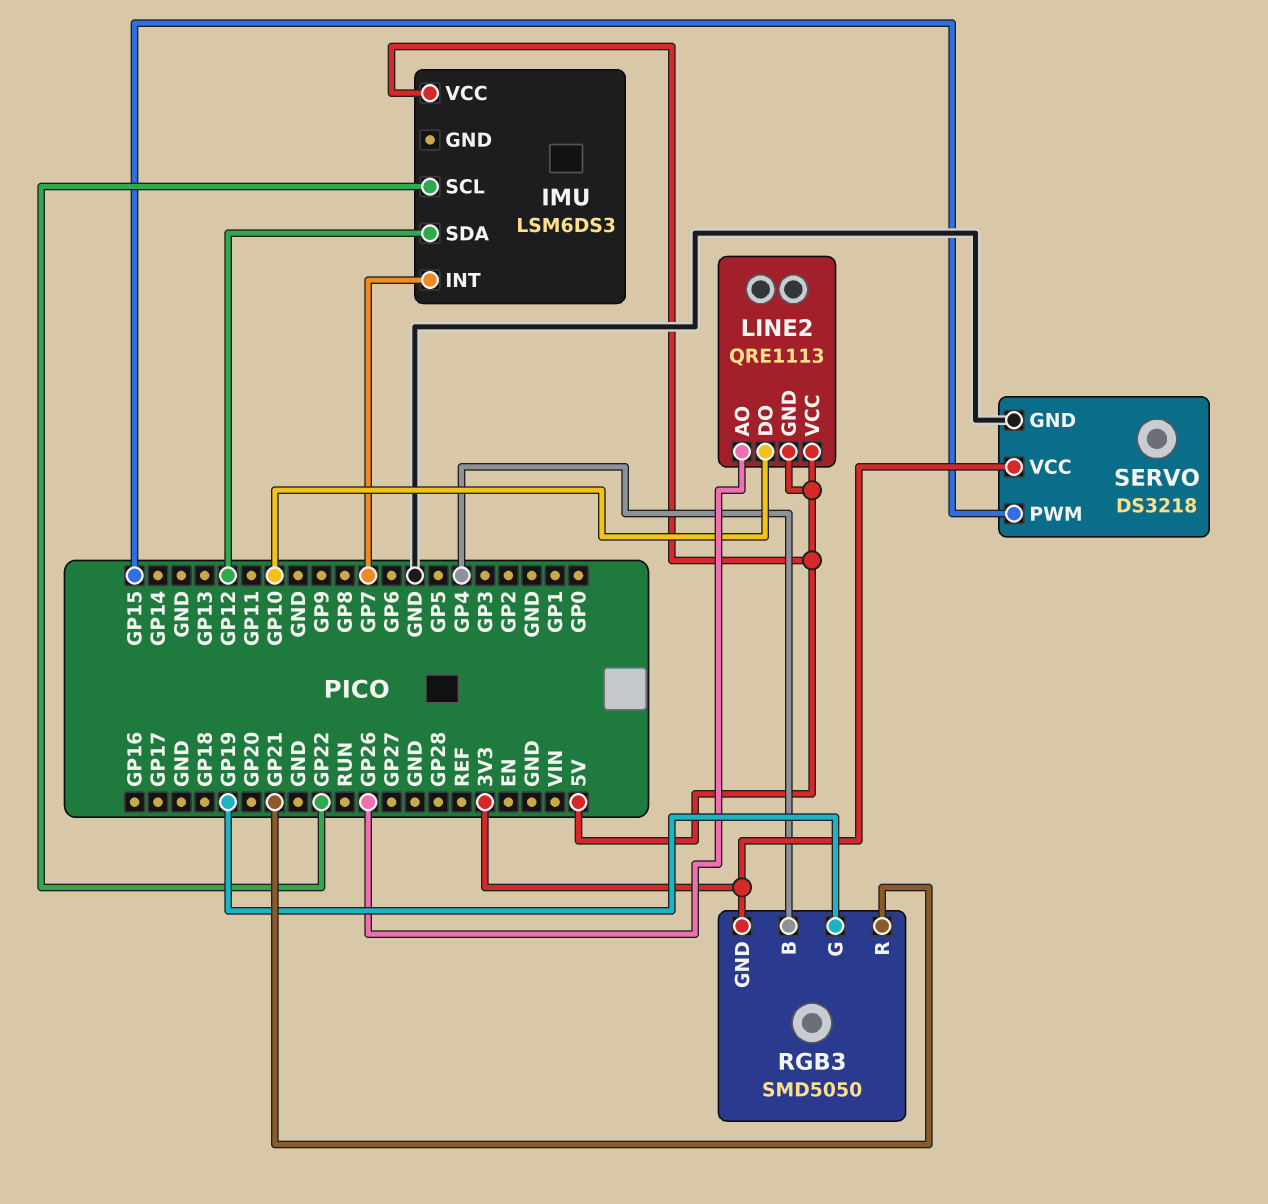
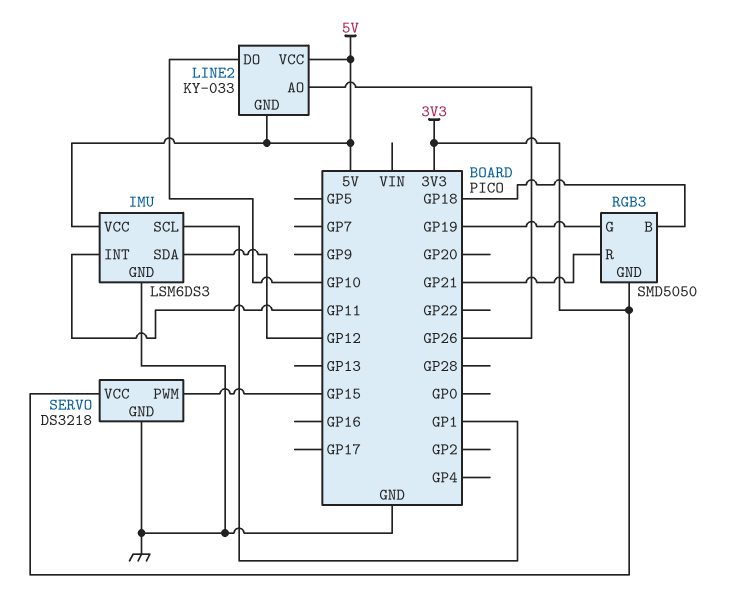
IMU pin GND: none -> GND
IMU pin INT: GP7 -> GP11
IMU pin SCL: GP22 -> GP1
LINE2: QRE1113 -> KY-033
RGB3 pin B: GP4 -> GP18

